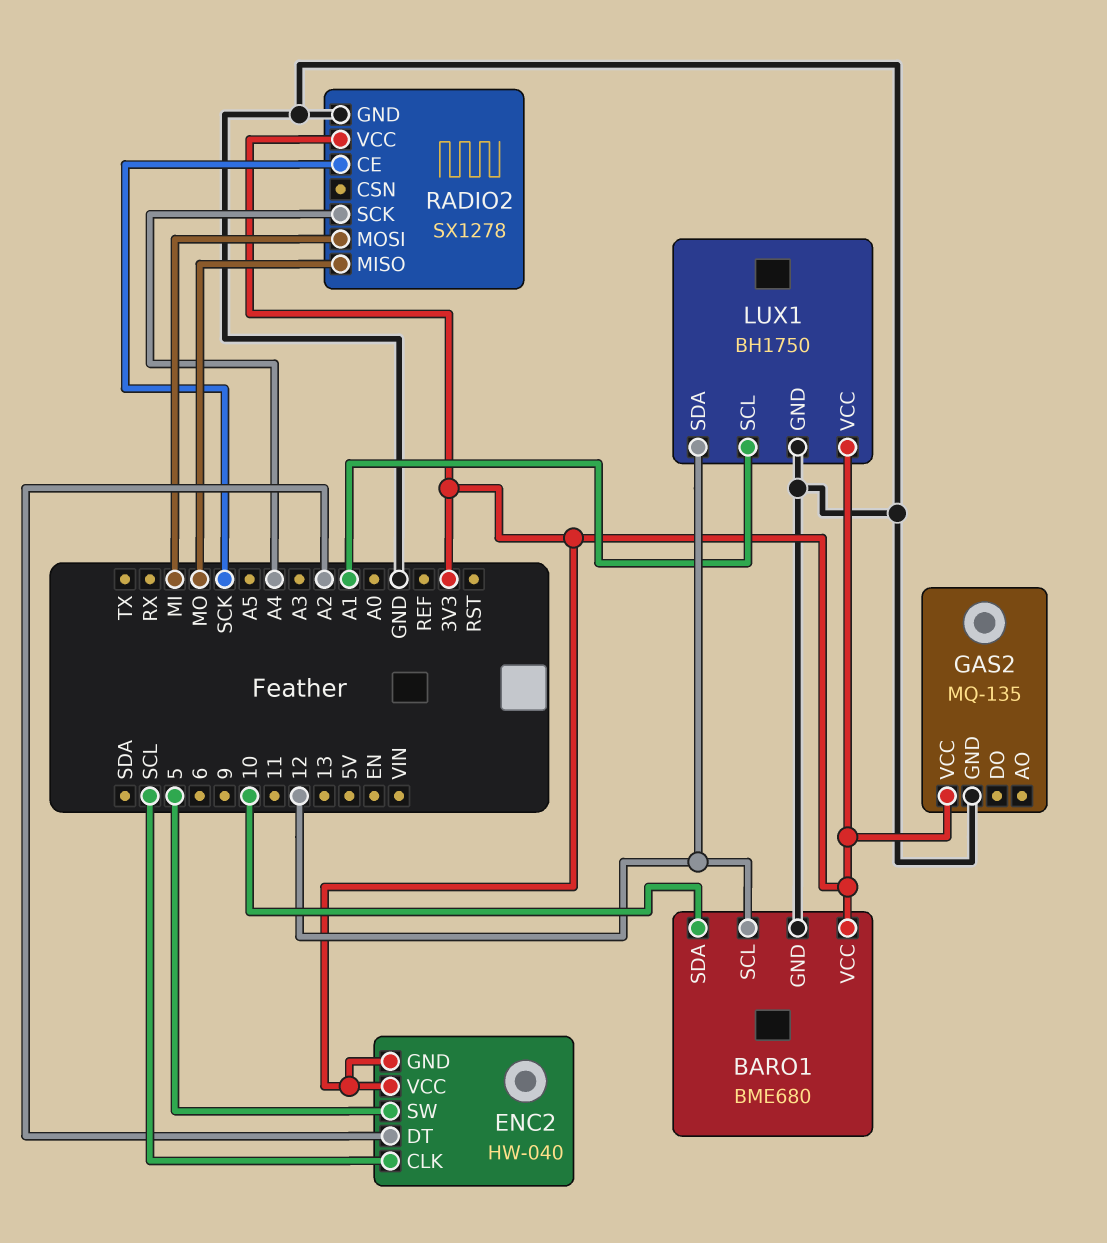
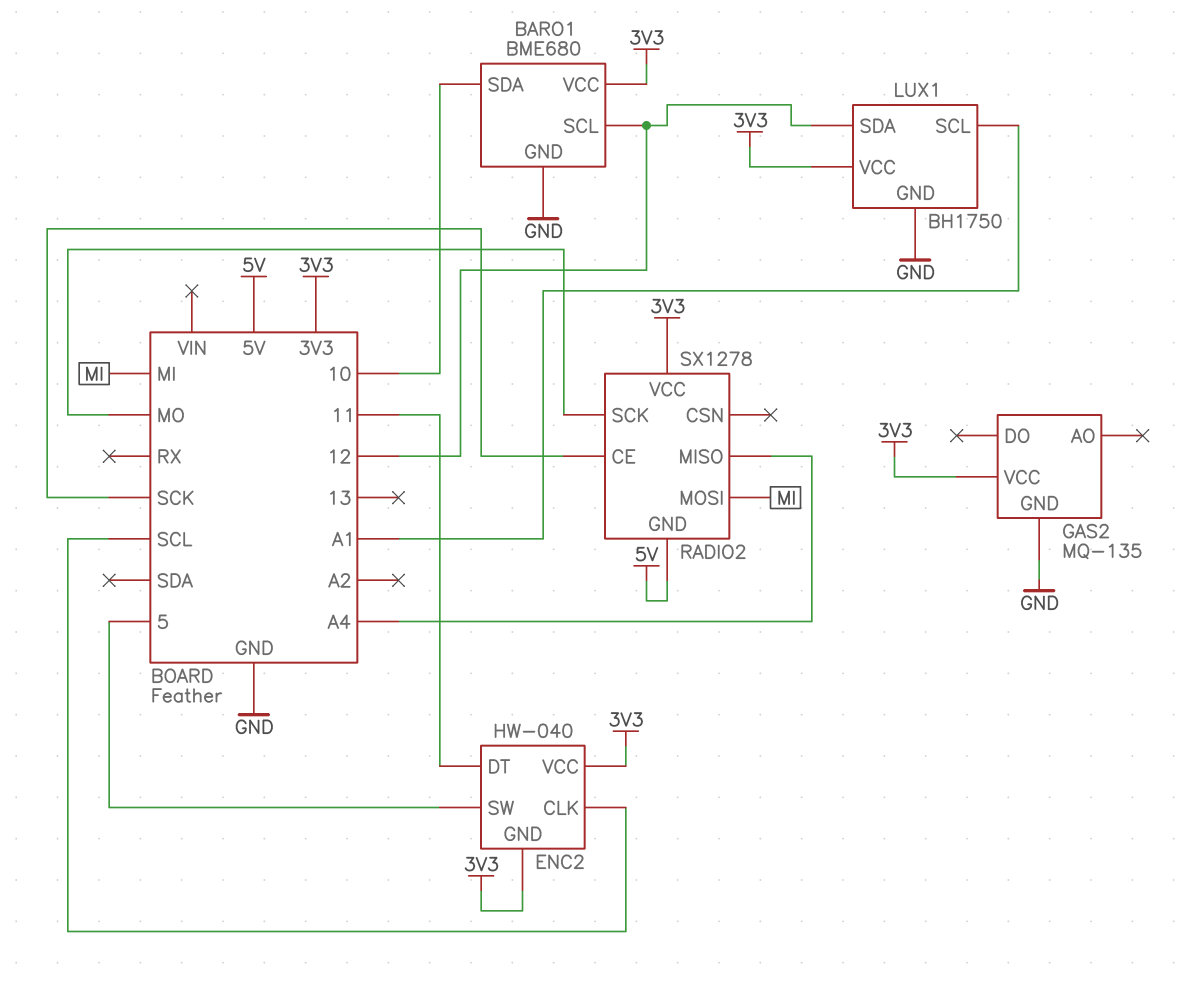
ENC2 pin DT: A2 -> 11
RADIO2 pin GND: GND -> 5V
RADIO2 pin MISO: MO -> A4
RADIO2 pin SCK: A4 -> MO

